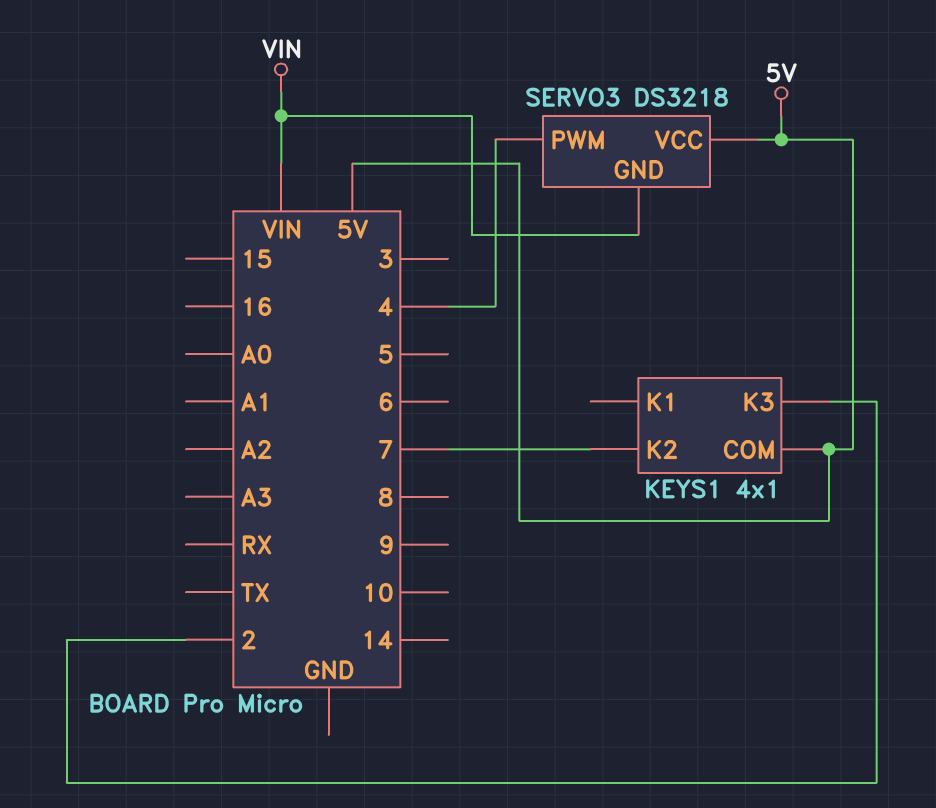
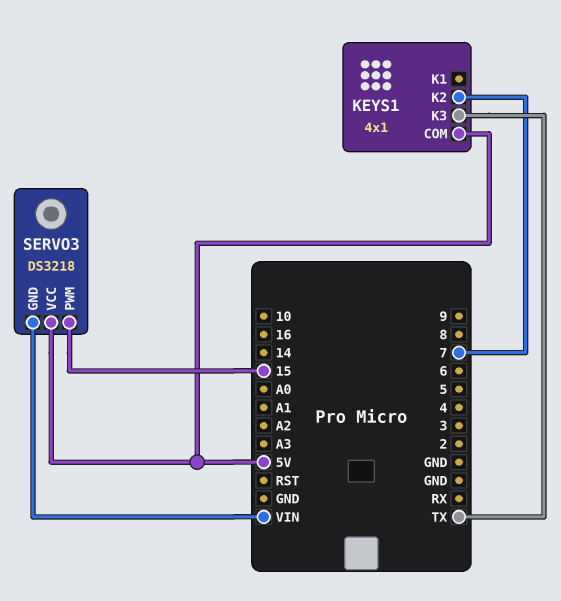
KEYS1 pin K3: 2 -> TX
SERVO3 pin PWM: 4 -> 15

